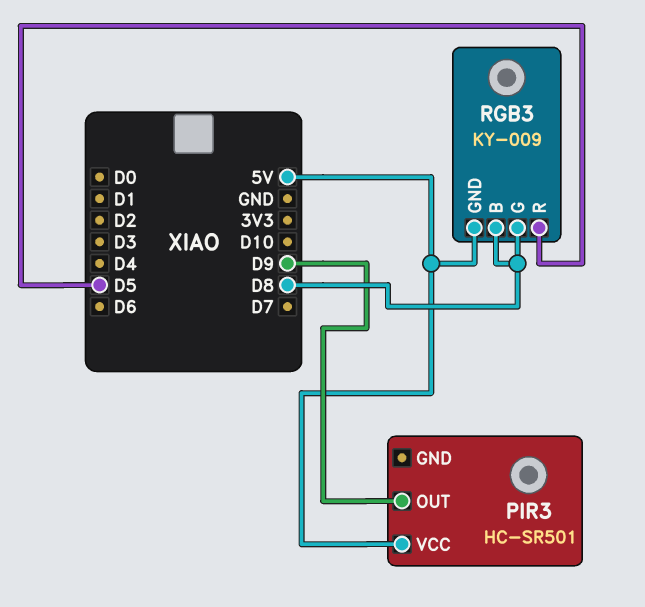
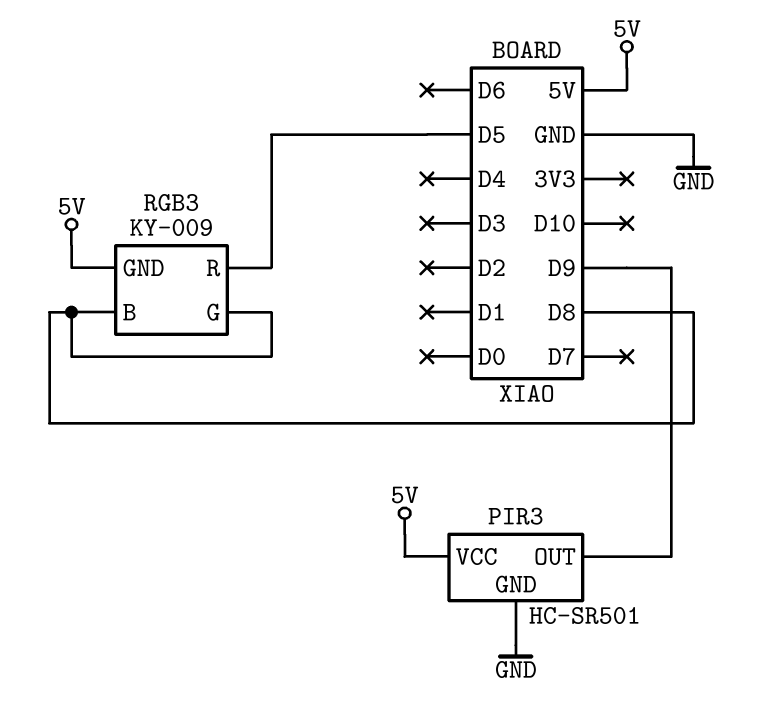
PIR3 pin GND: none -> GND

